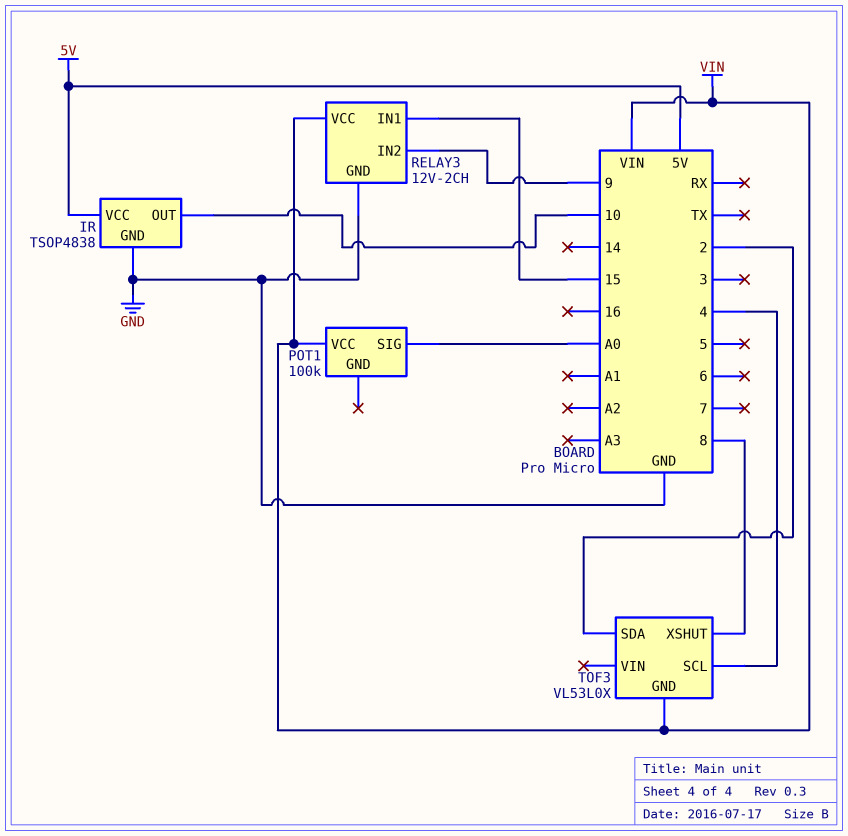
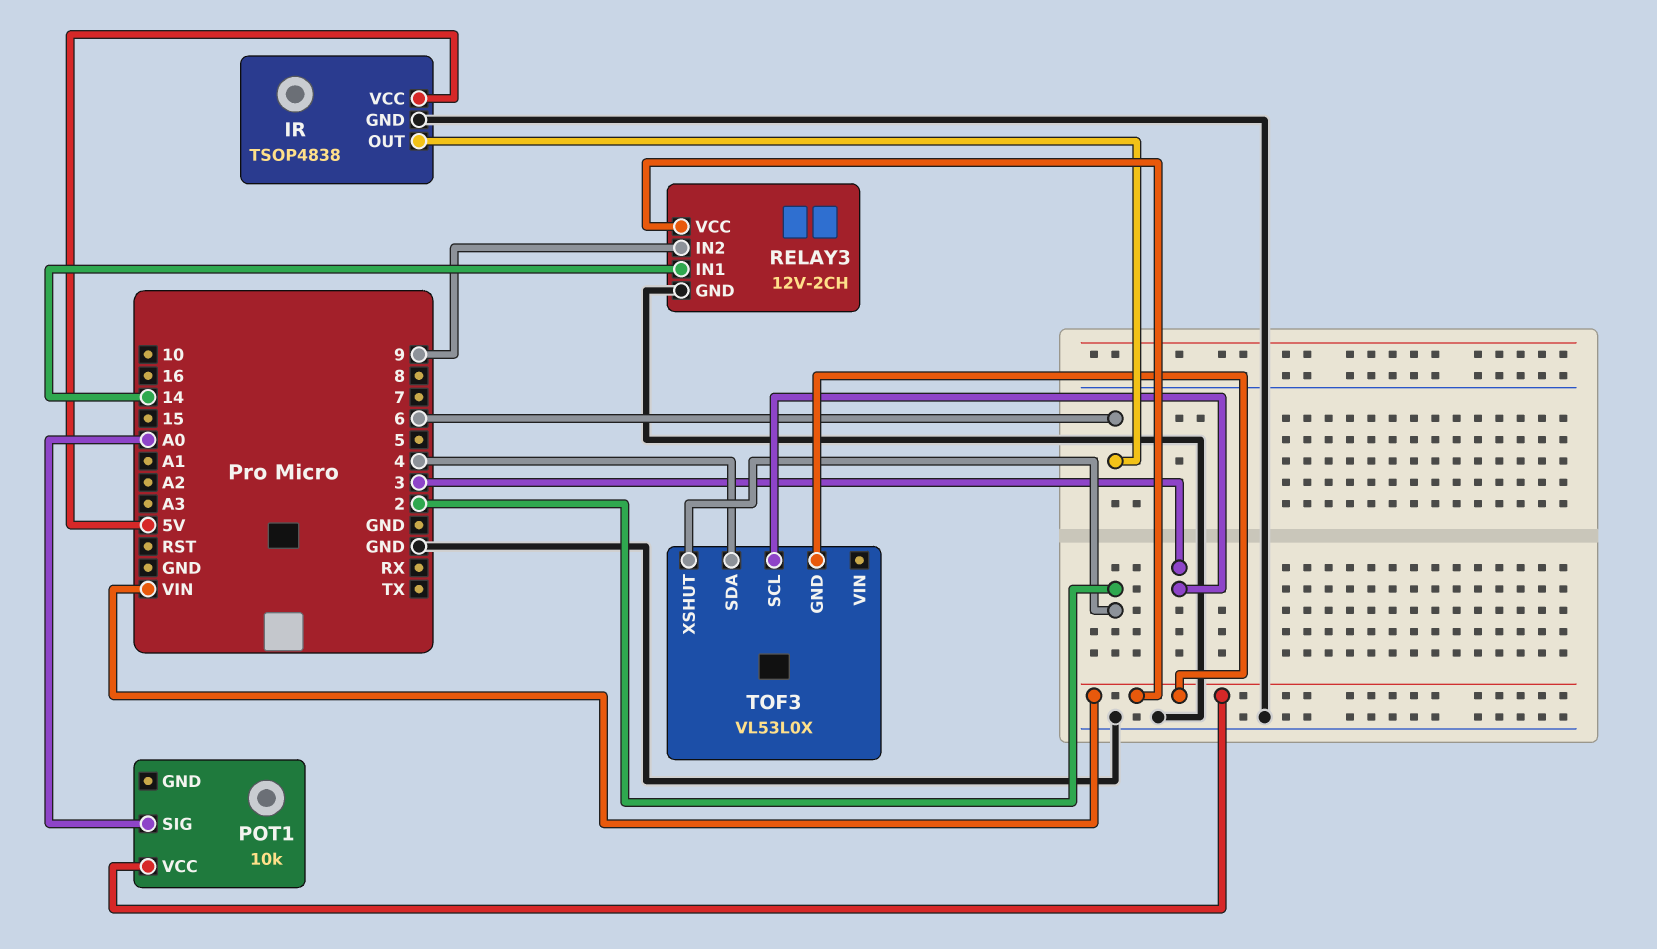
IR pin OUT: 10 -> 6
POT1: 100k -> 10k
RELAY3 pin IN1: 15 -> 14
TOF3 pin SCL: 4 -> 3
TOF3 pin SDA: 2 -> 4
TOF3 pin XSHUT: 8 -> 2

